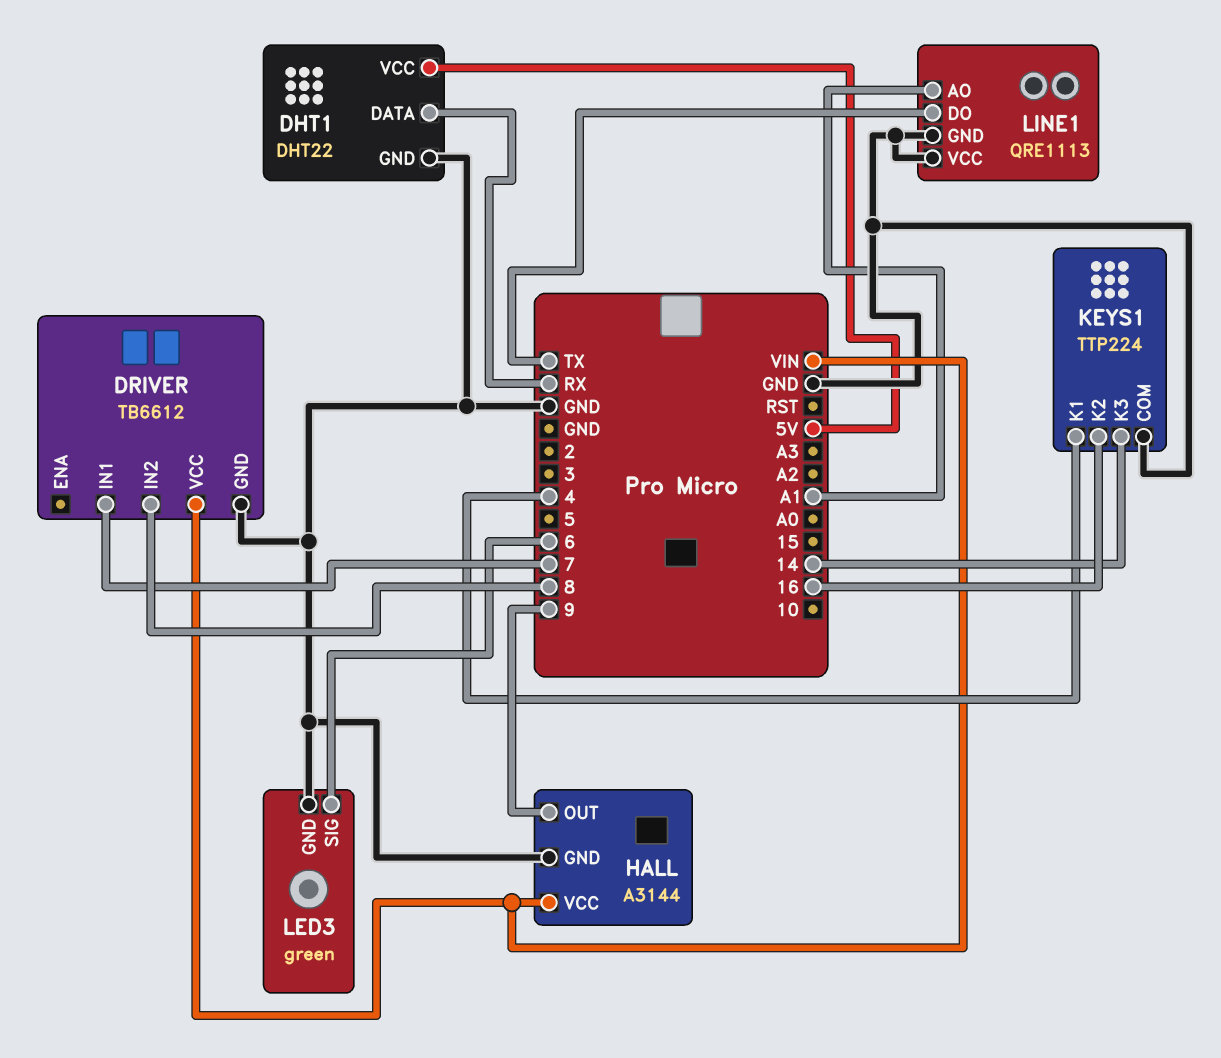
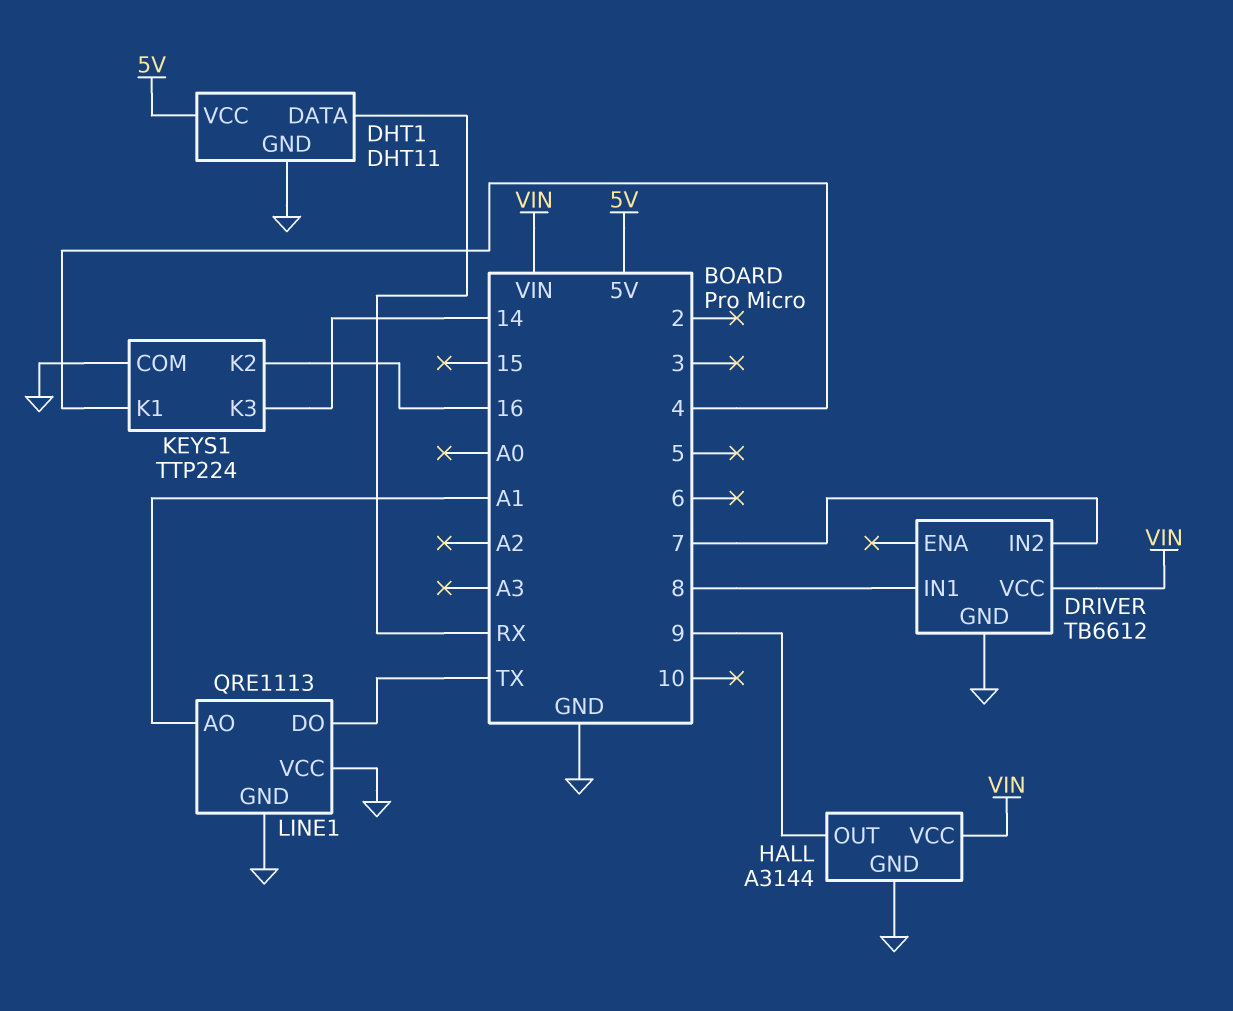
DHT1: DHT22 -> DHT11
DRIVER pin IN1: 7 -> 8
DRIVER pin IN2: 8 -> 7
LED3: green -> none
LED3 pin GND: GND -> none
LED3 pin SIG: 6 -> none

